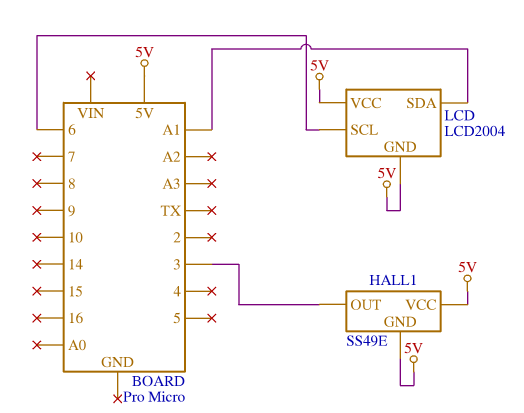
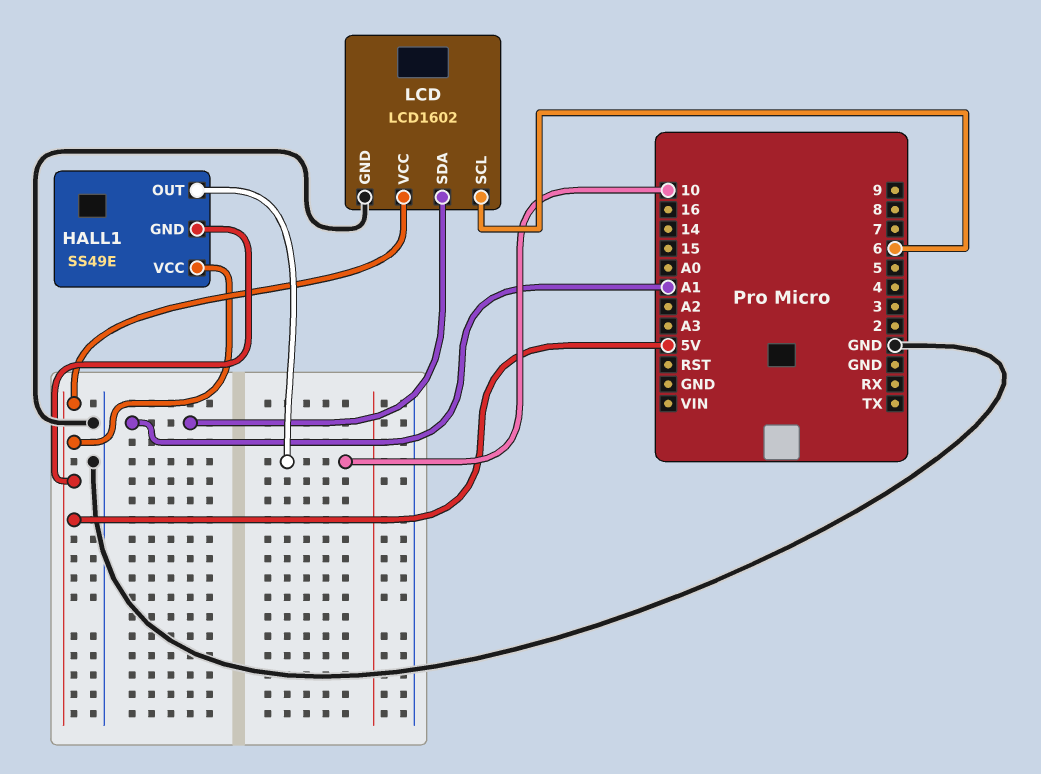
HALL1 pin OUT: 3 -> 10
LCD: LCD2004 -> LCD1602
LCD pin GND: 5V -> GND

